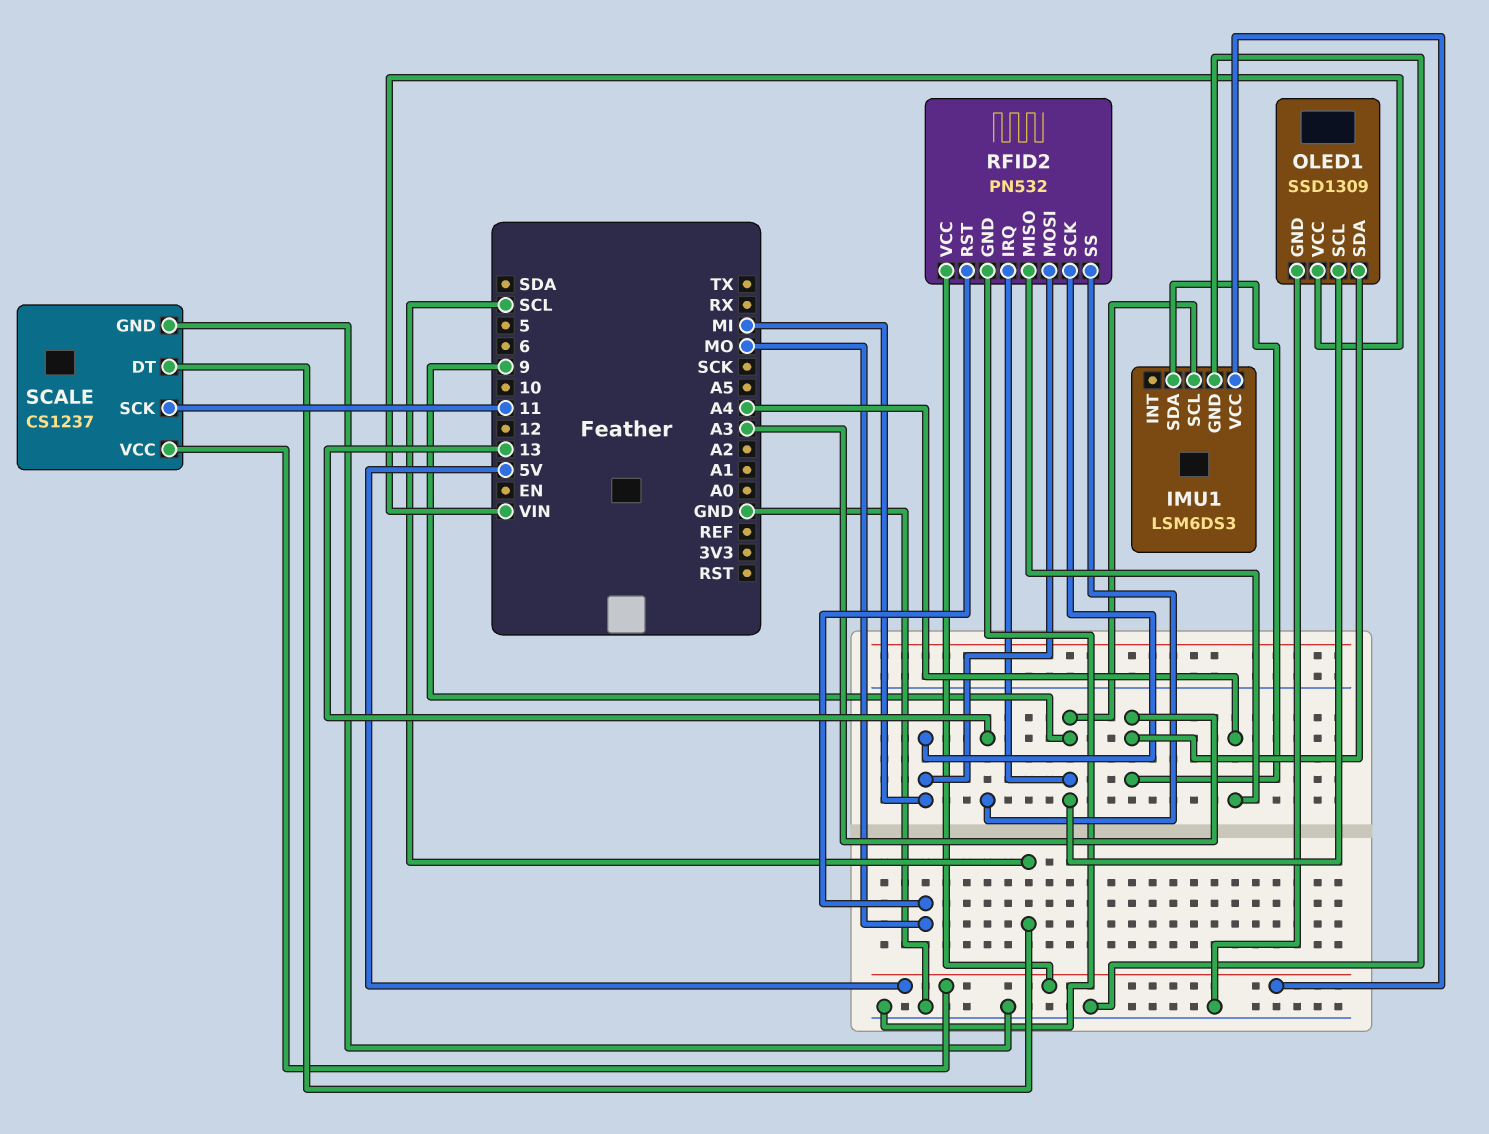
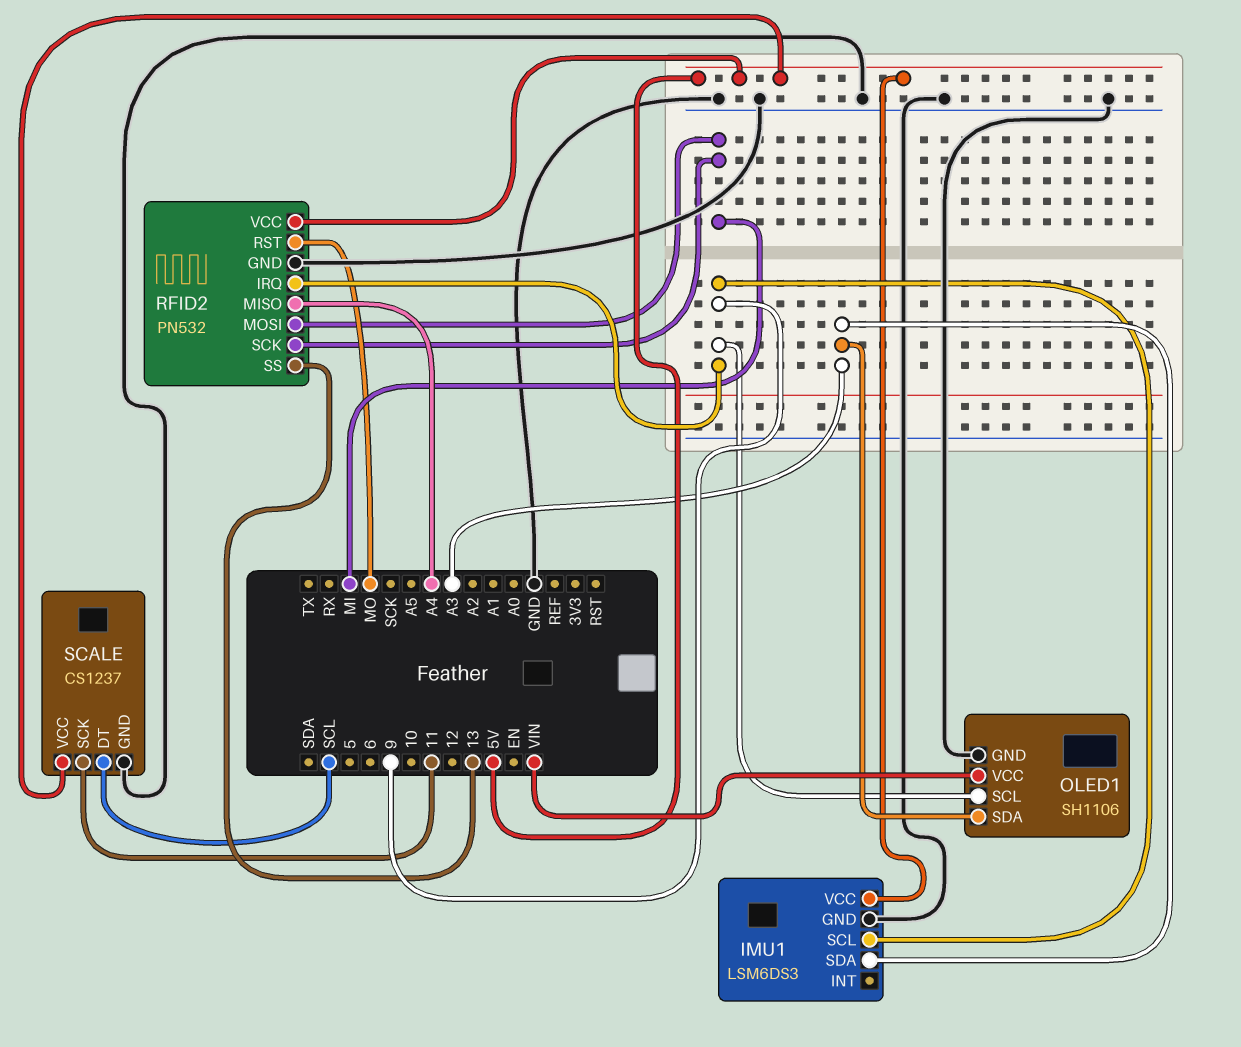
OLED1: SSD1309 -> SH1106

